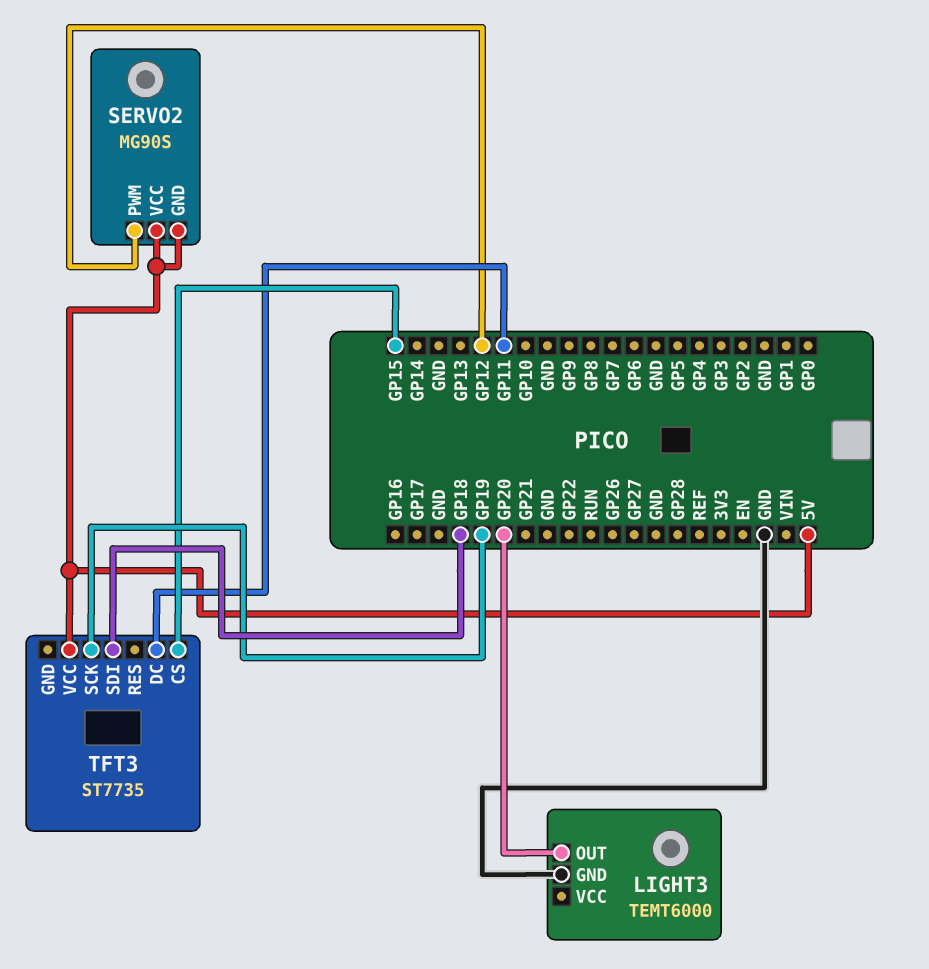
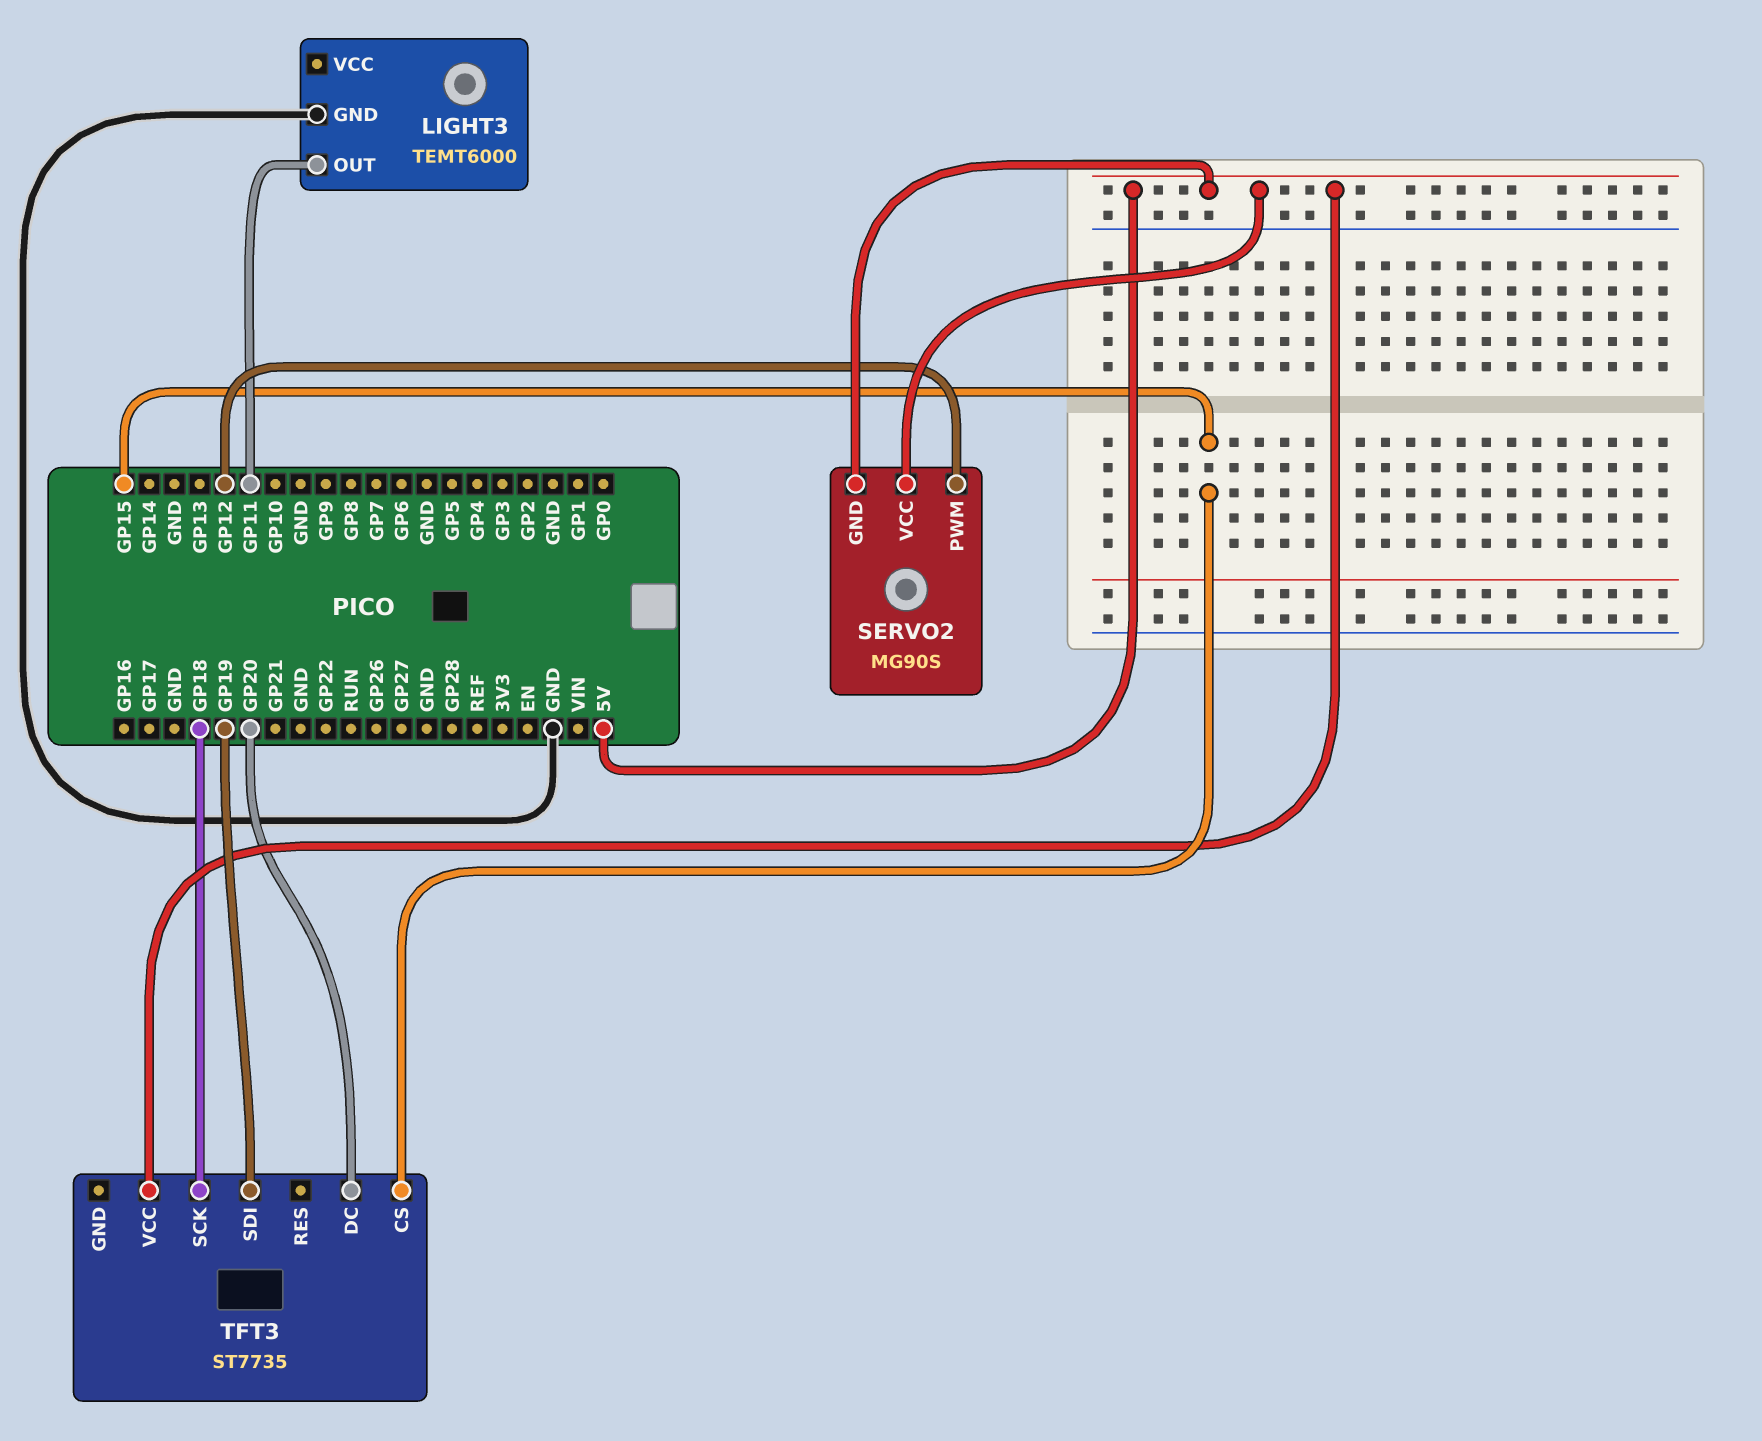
LIGHT3 pin OUT: GP20 -> GP11
TFT3 pin DC: GP11 -> GP20
TFT3 pin SCK: GP19 -> GP18
TFT3 pin SDI: GP18 -> GP19

